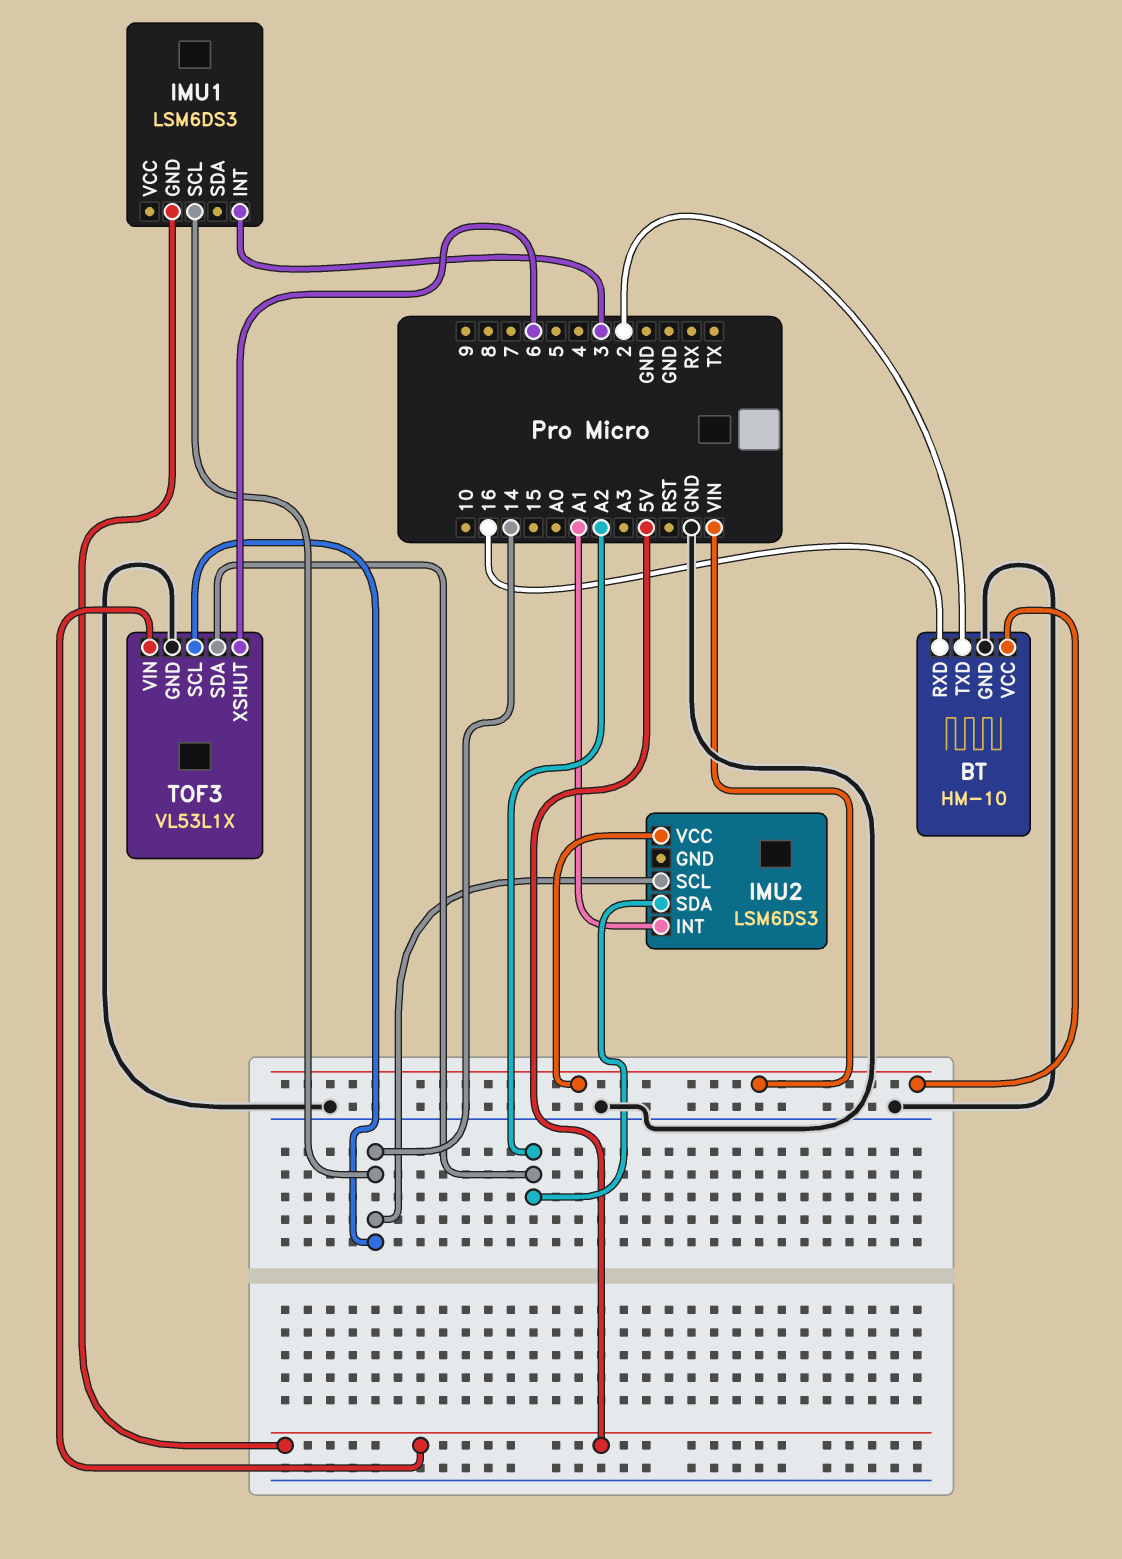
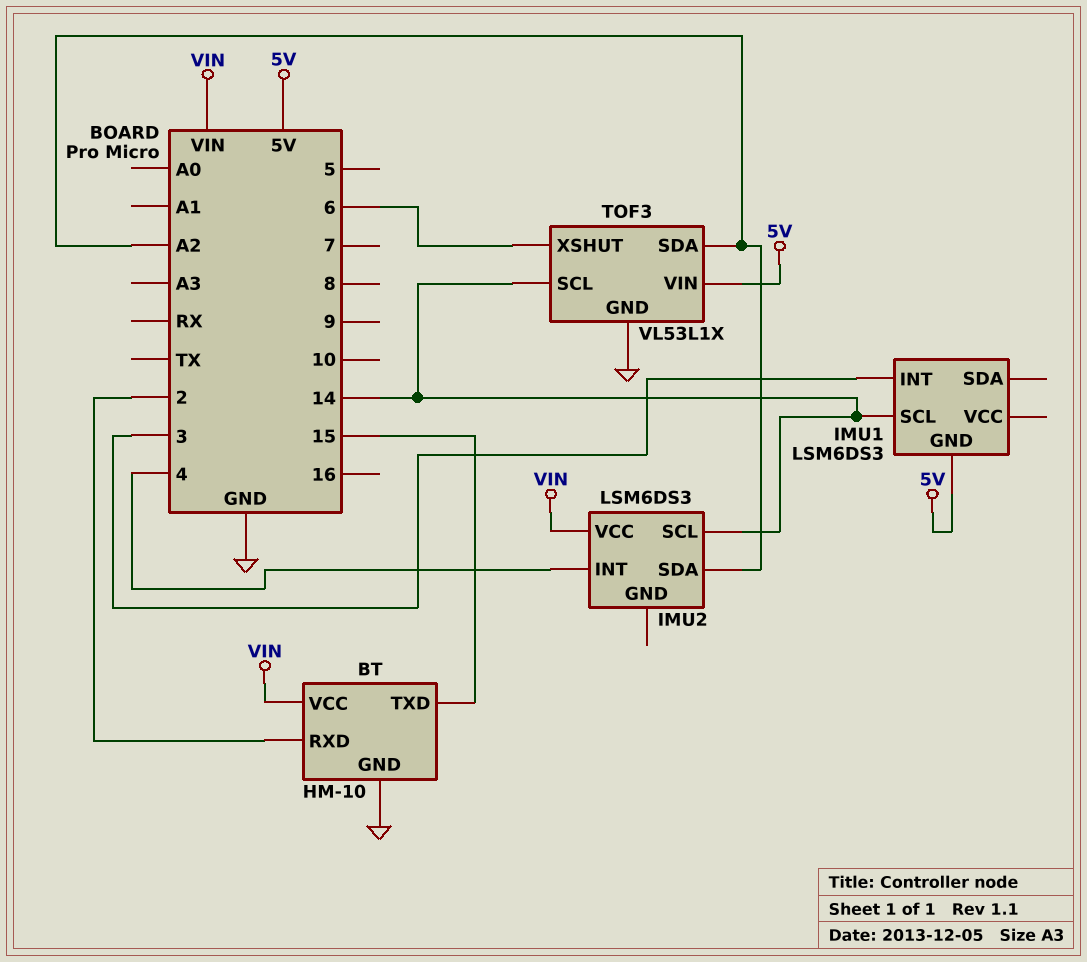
BT pin RXD: 16 -> 2
BT pin TXD: 2 -> 15
IMU2 pin INT: A1 -> 4

